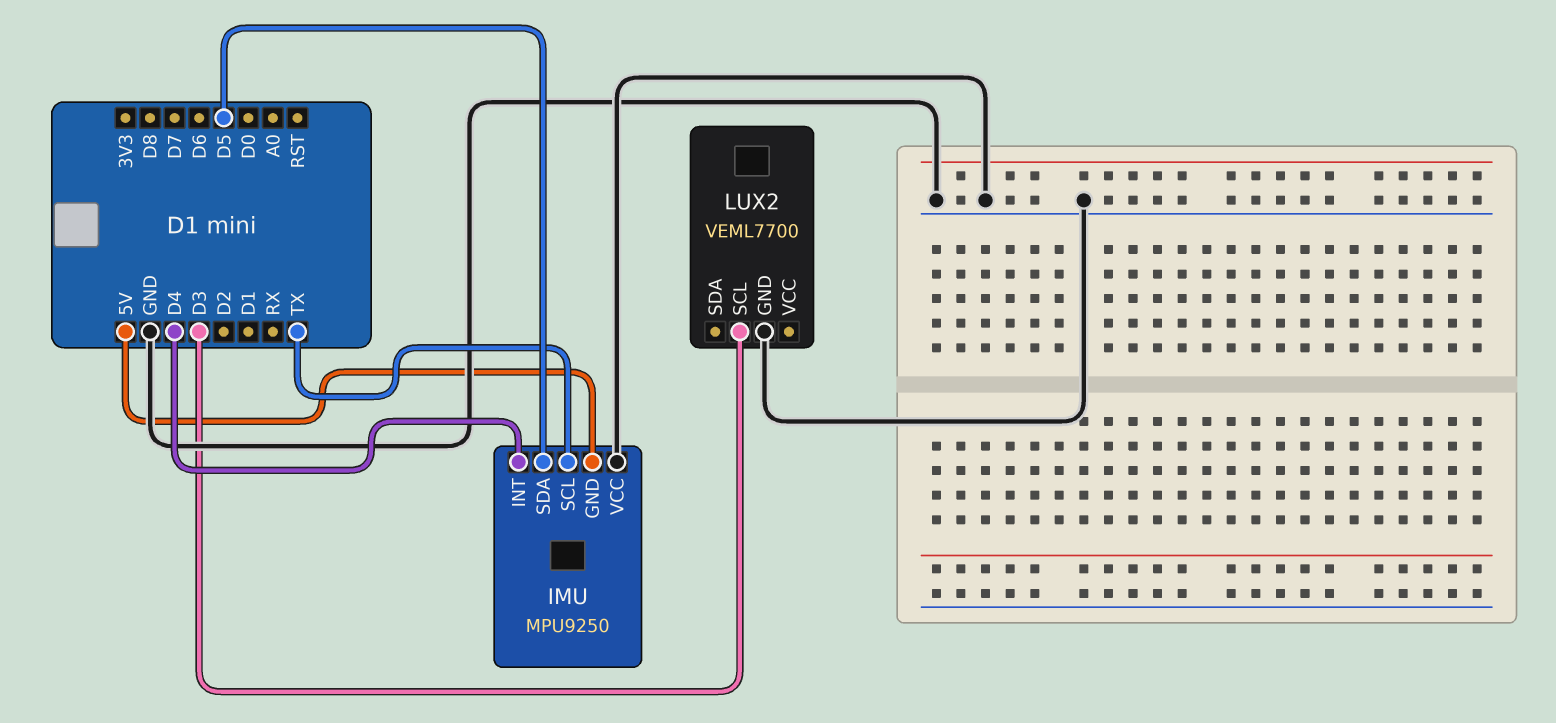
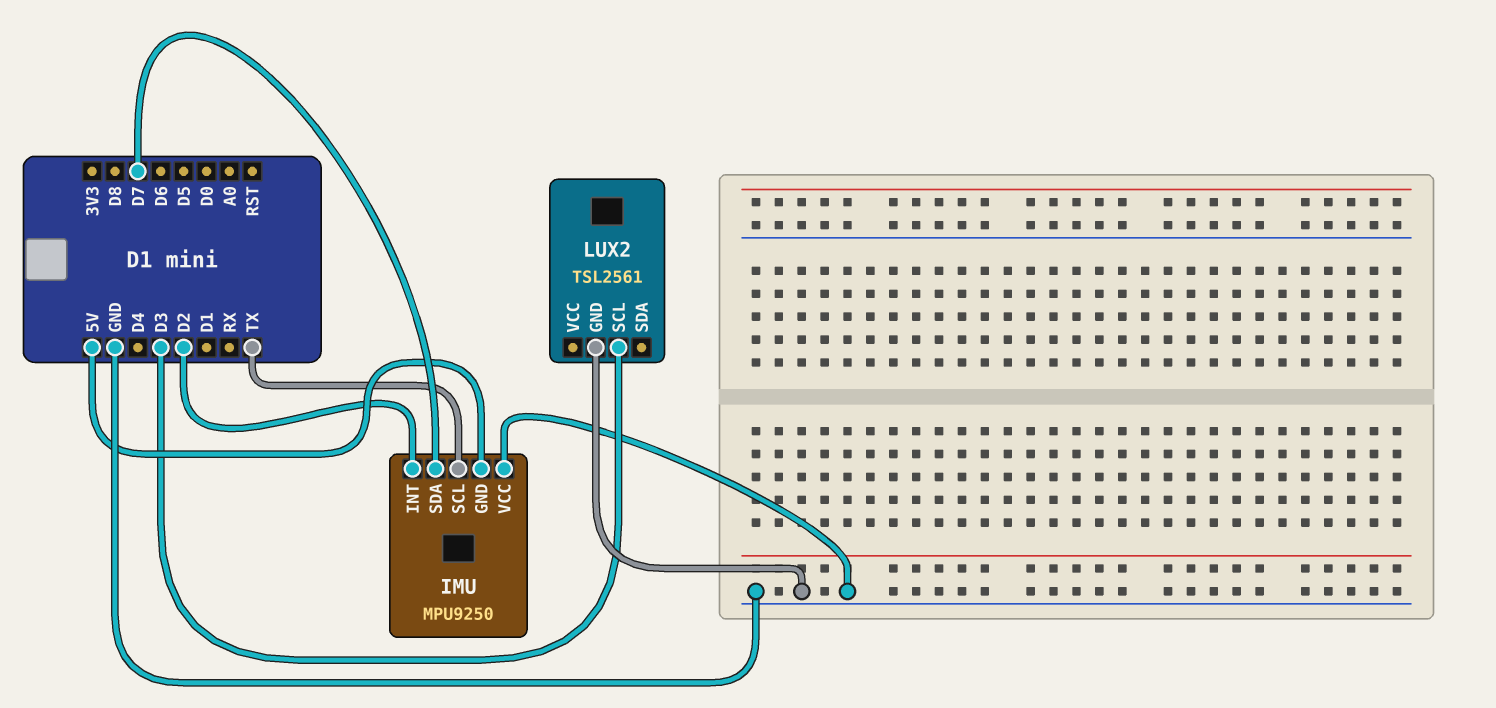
IMU pin INT: D4 -> D2
IMU pin SDA: D5 -> D7
LUX2: VEML7700 -> TSL2561

